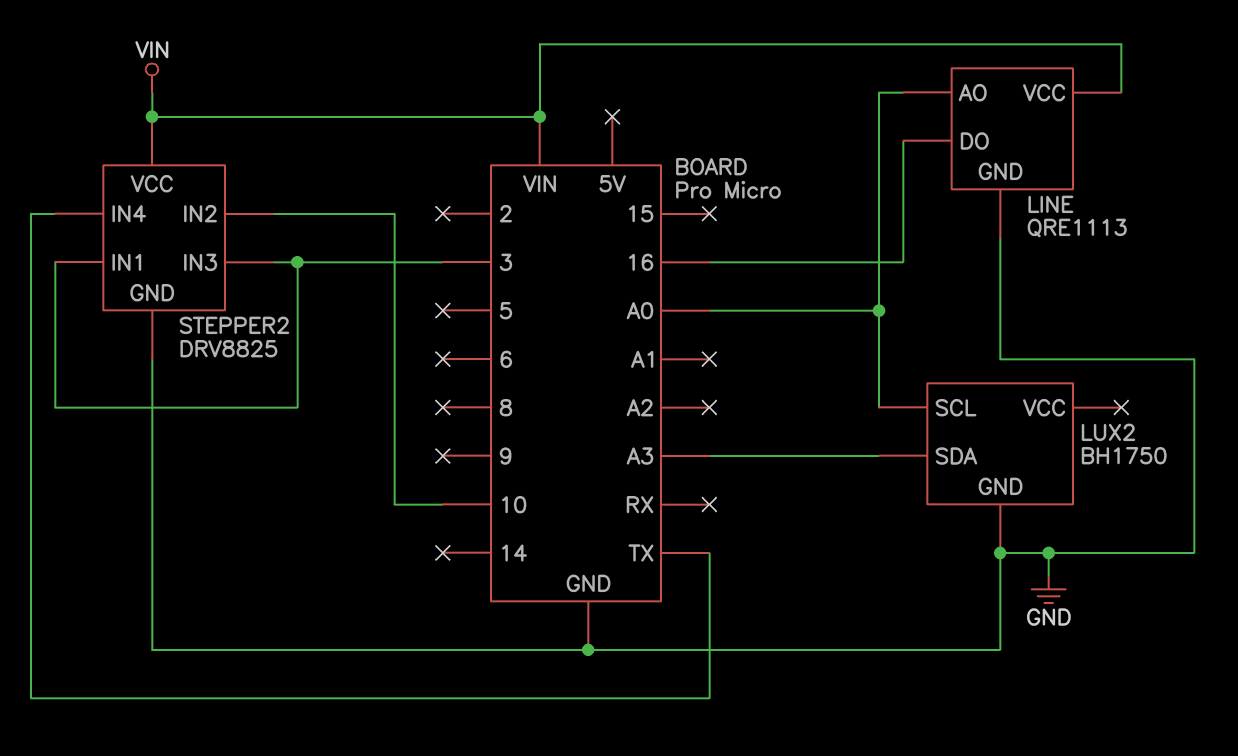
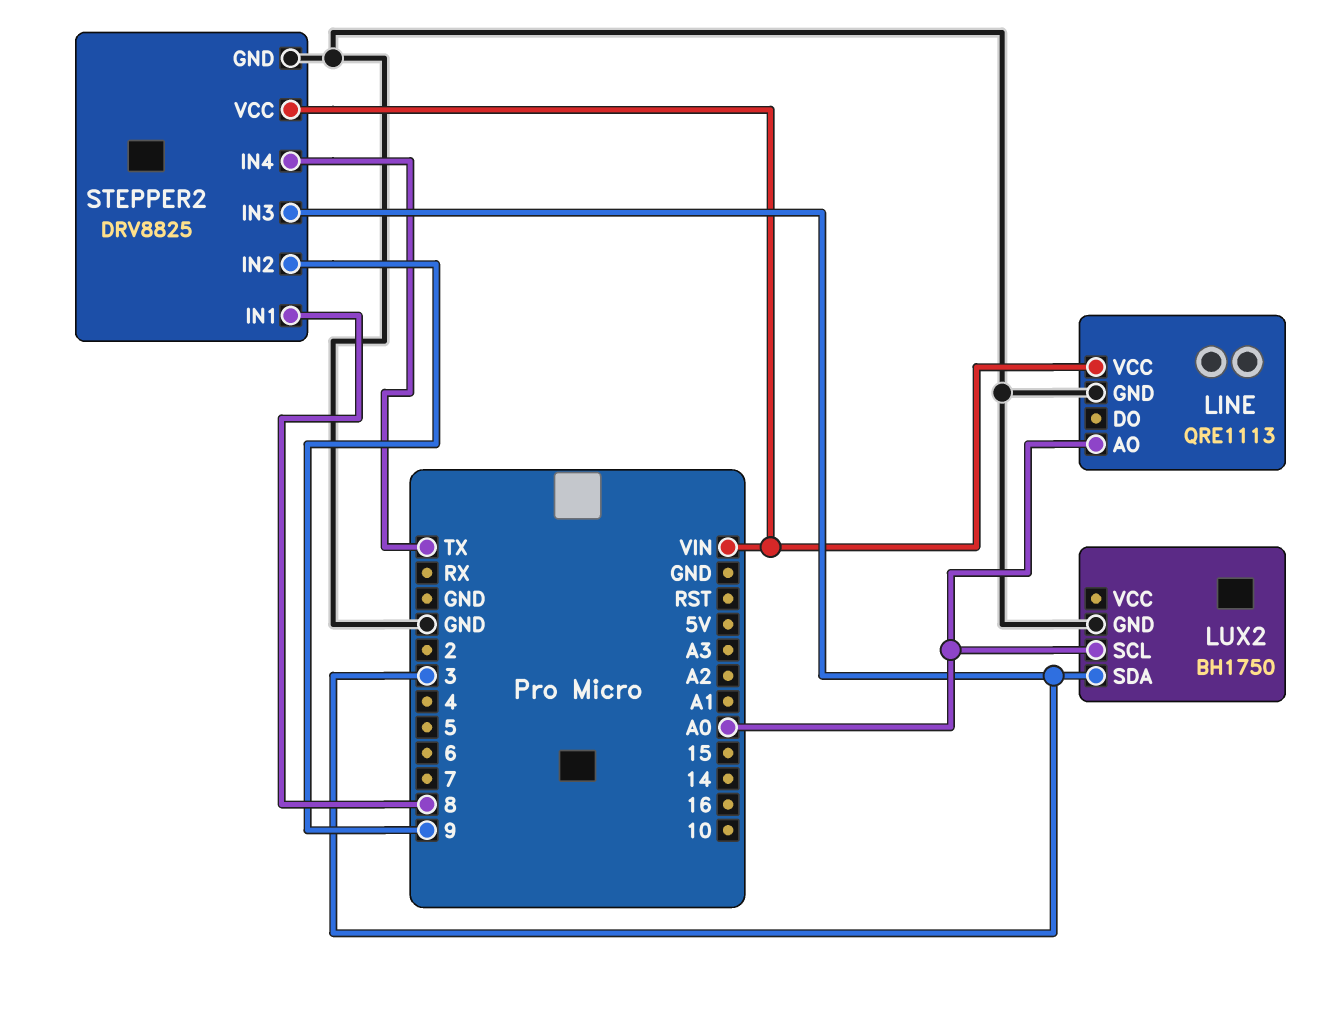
LINE pin DO: 16 -> none
LUX2 pin SDA: A3 -> 3
STEPPER2 pin IN1: 3 -> 8
STEPPER2 pin IN2: 10 -> 9

